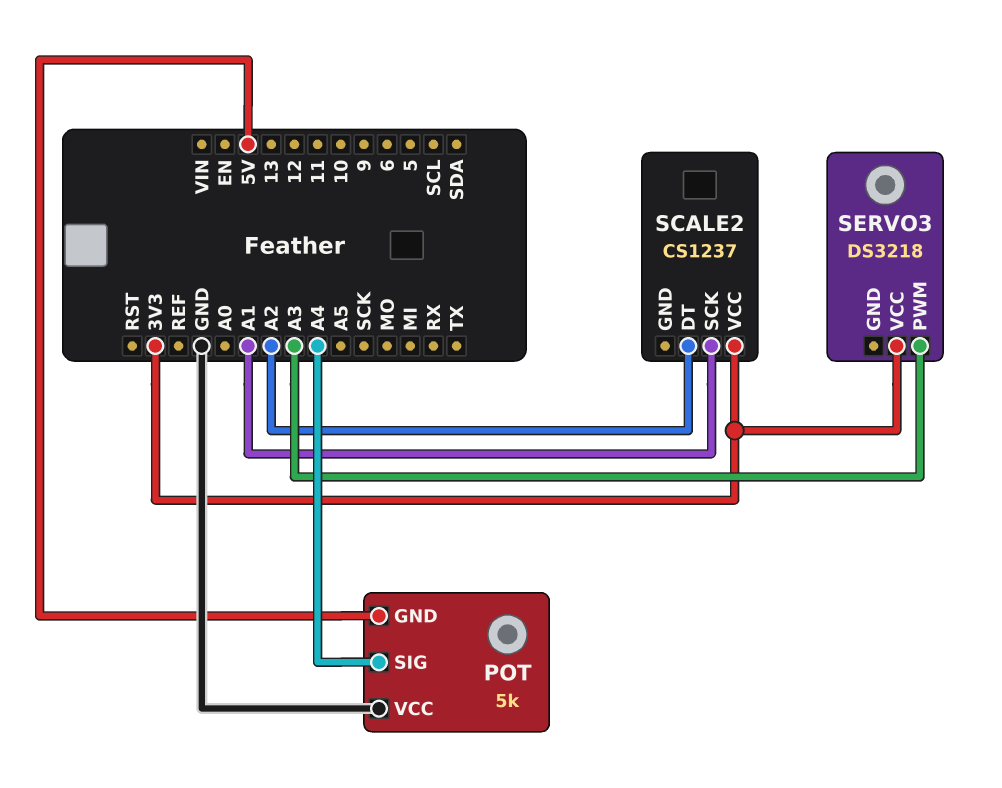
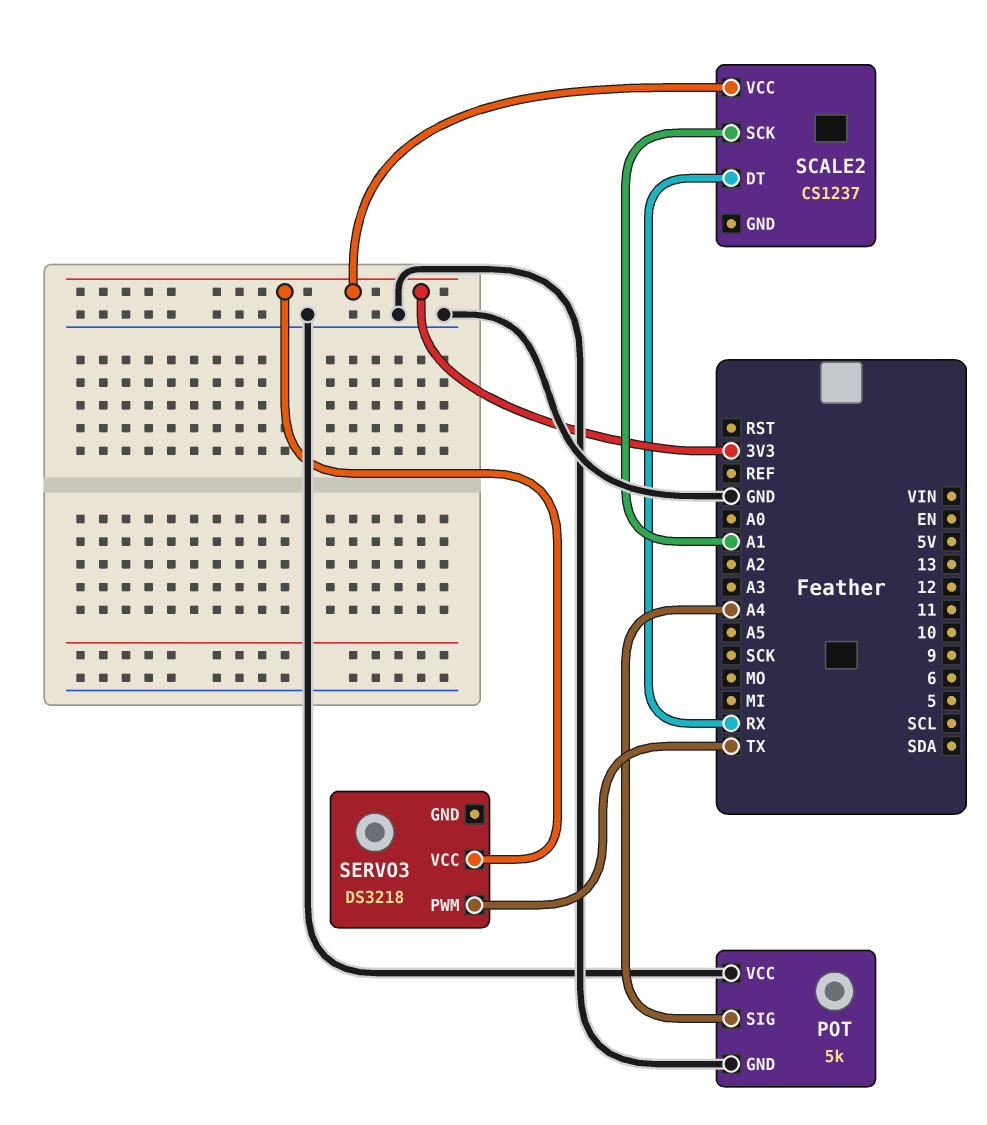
POT pin GND: 5V -> GND
SCALE2 pin DT: A2 -> RX
SERVO3 pin PWM: A3 -> TX

